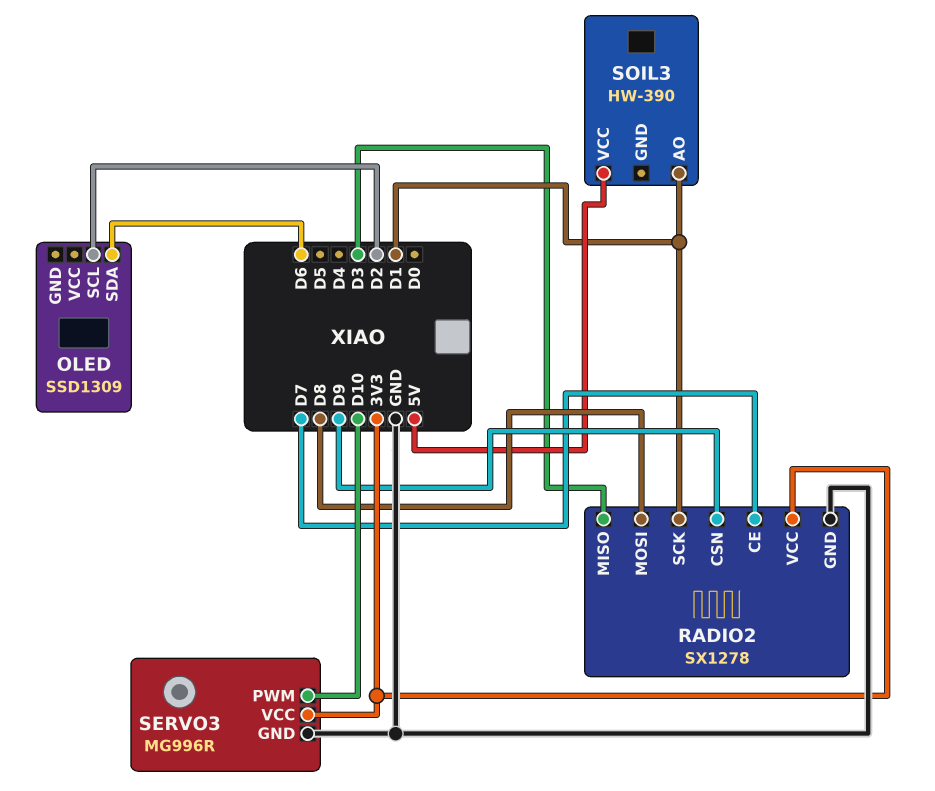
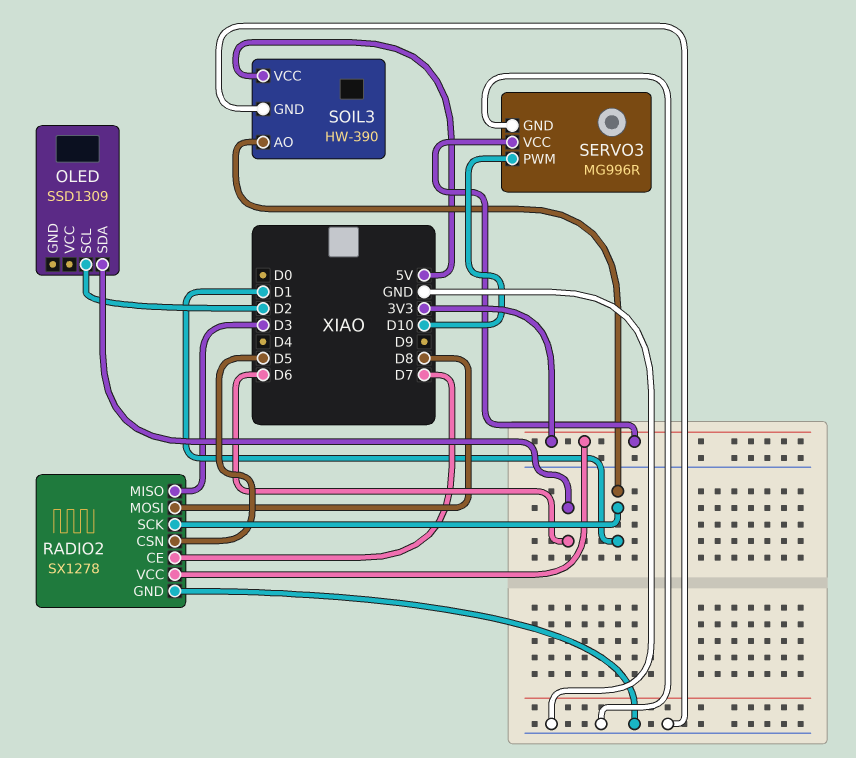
RADIO2 pin CSN: D9 -> D5
SOIL3 pin GND: none -> GND

